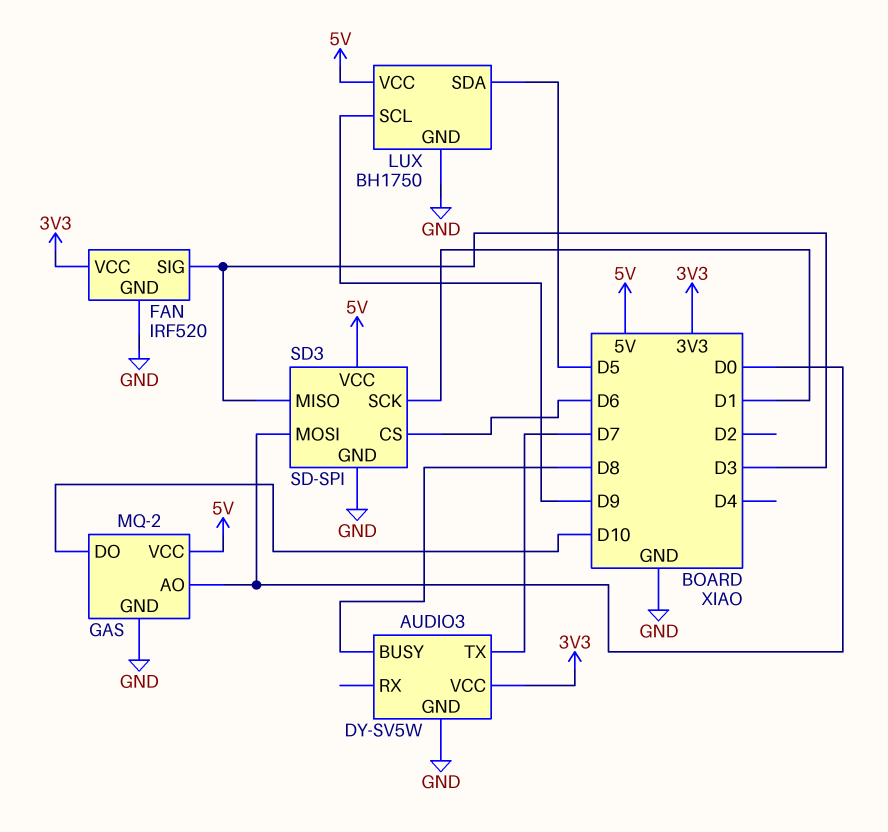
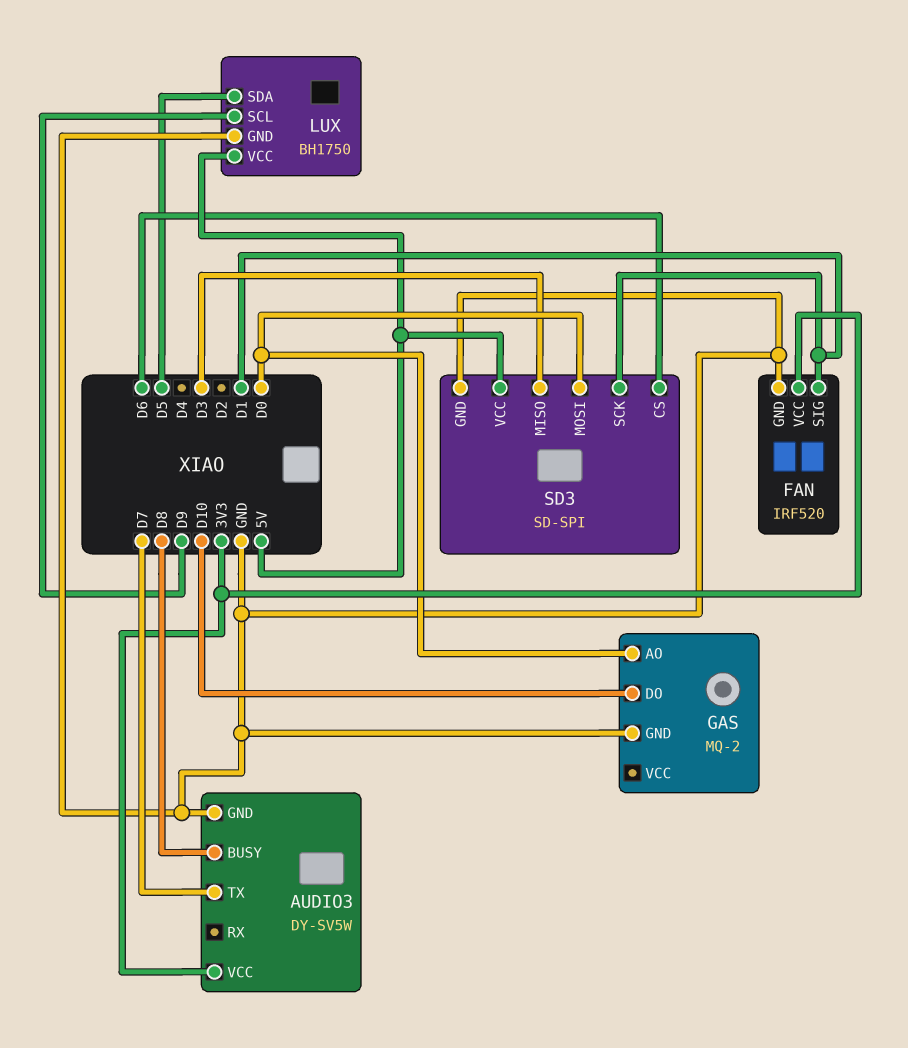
FAN pin SIG: D3 -> D1
GAS pin VCC: 5V -> none

